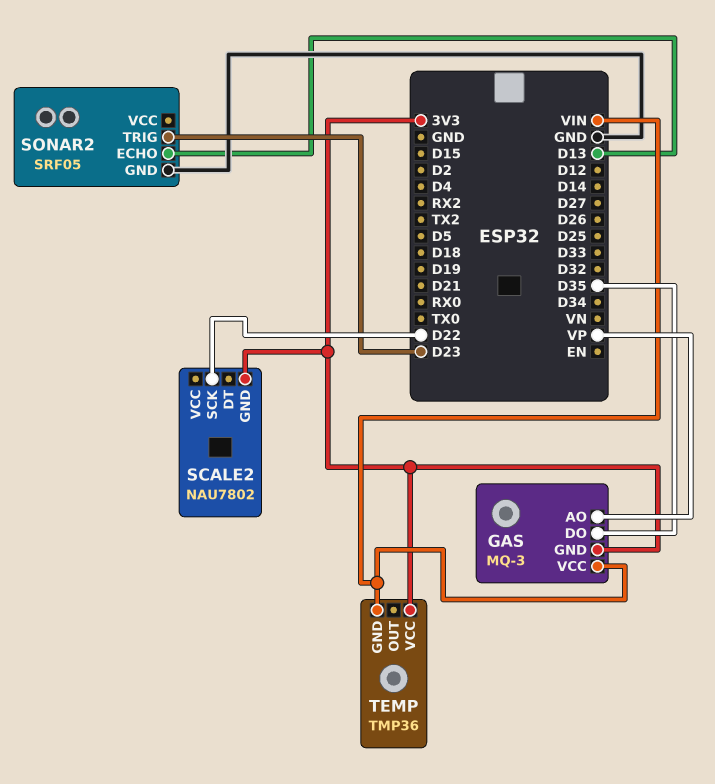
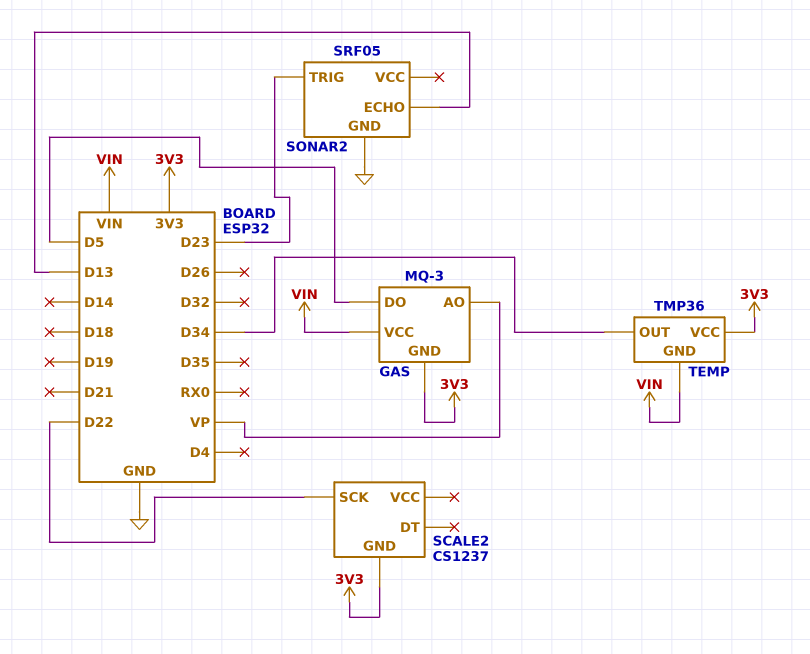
GAS pin DO: D35 -> D5
SCALE2: NAU7802 -> CS1237
TEMP pin OUT: none -> D34

